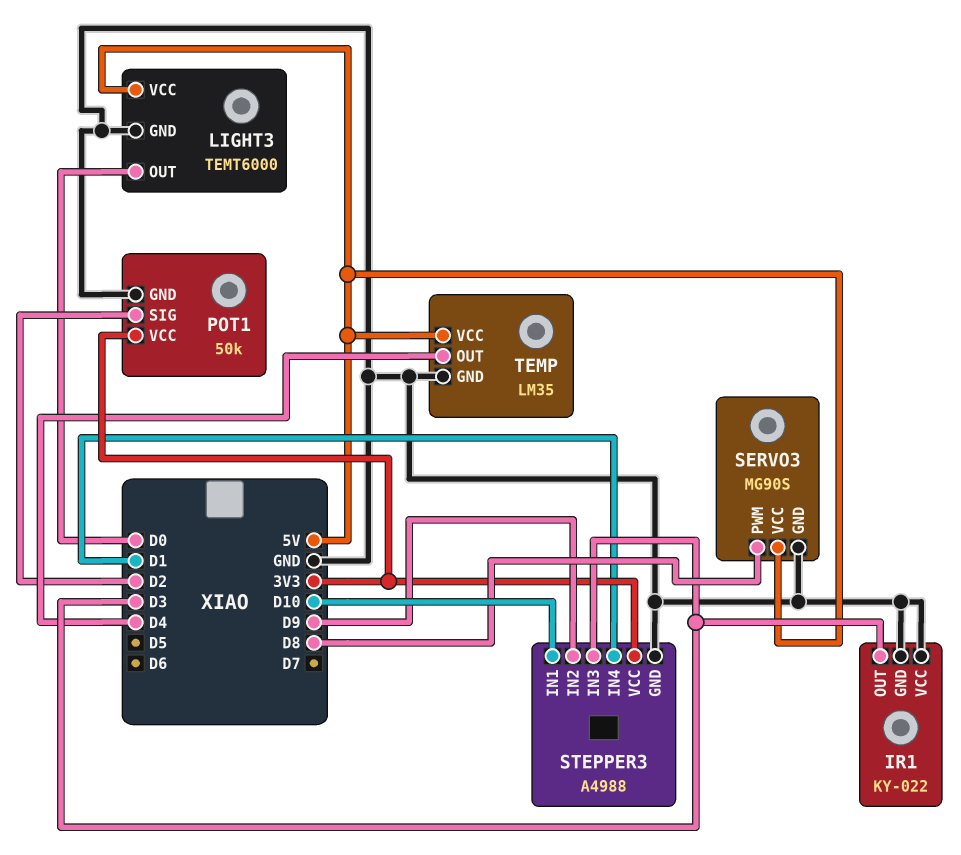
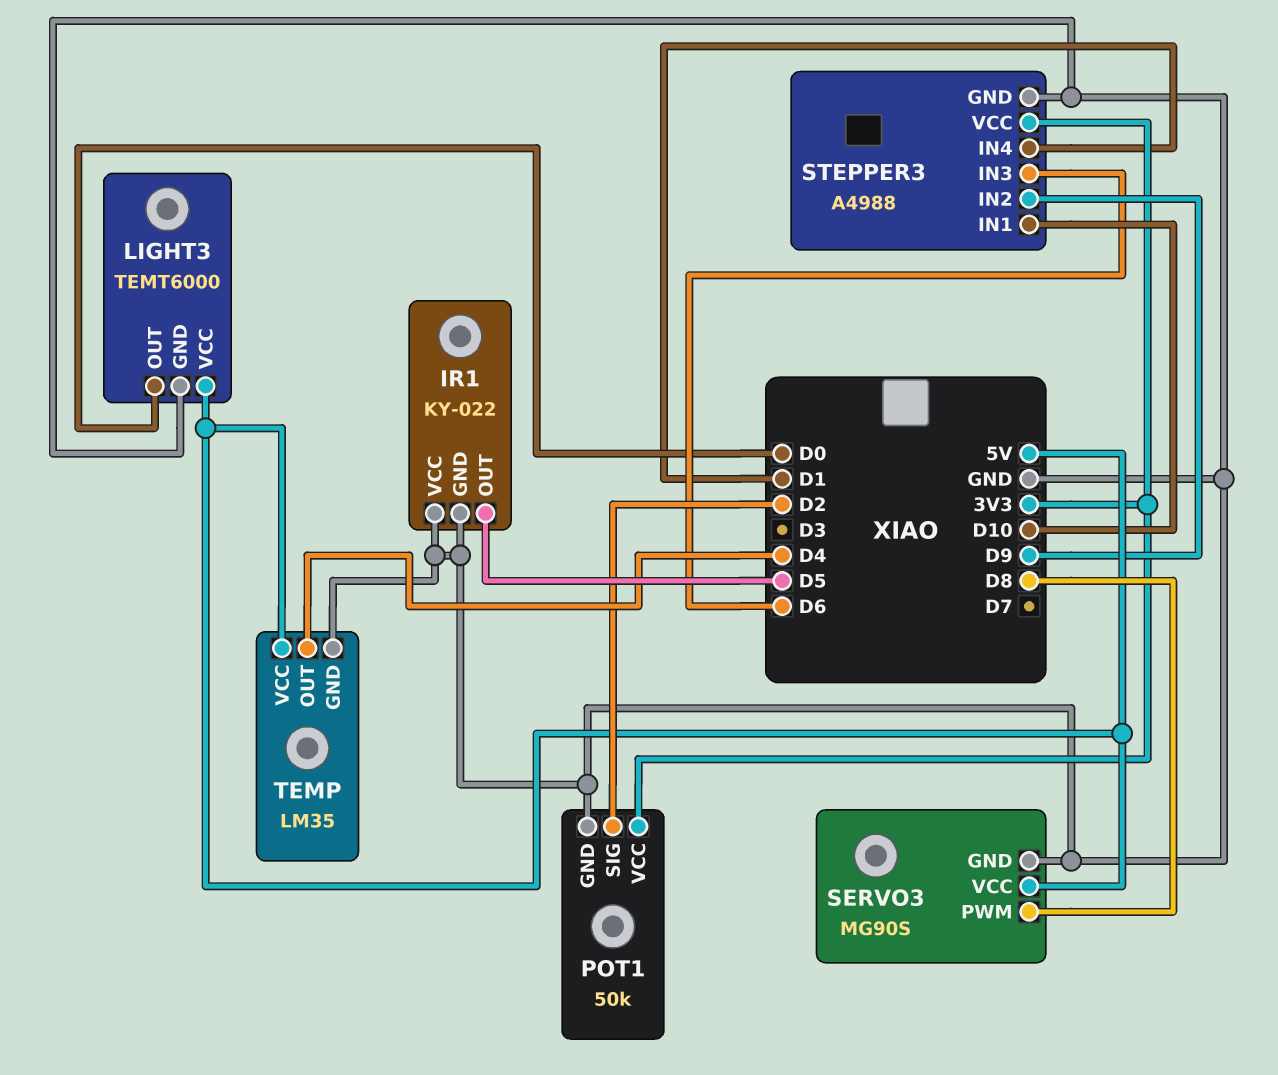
IR1 pin OUT: D3 -> D5
STEPPER3 pin IN3: D3 -> D6

